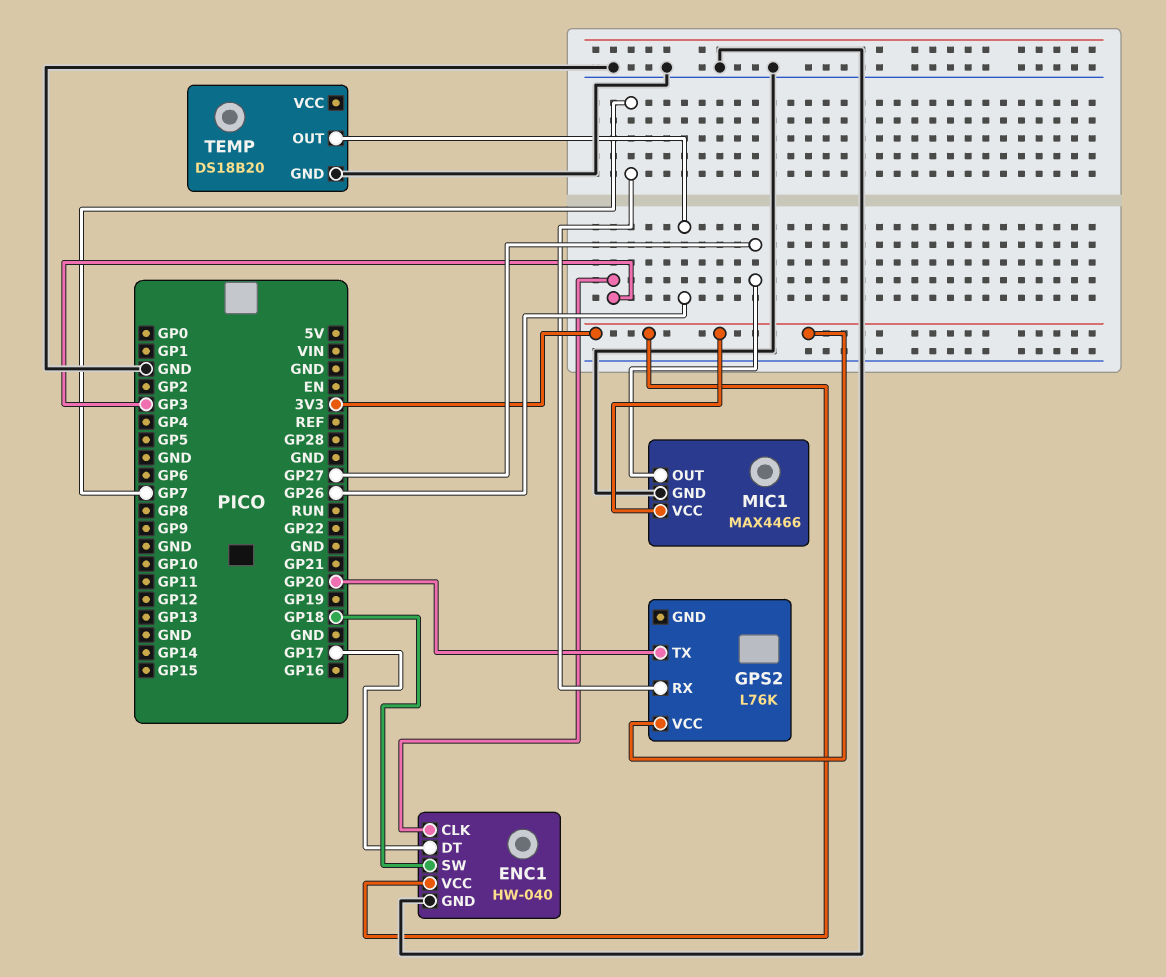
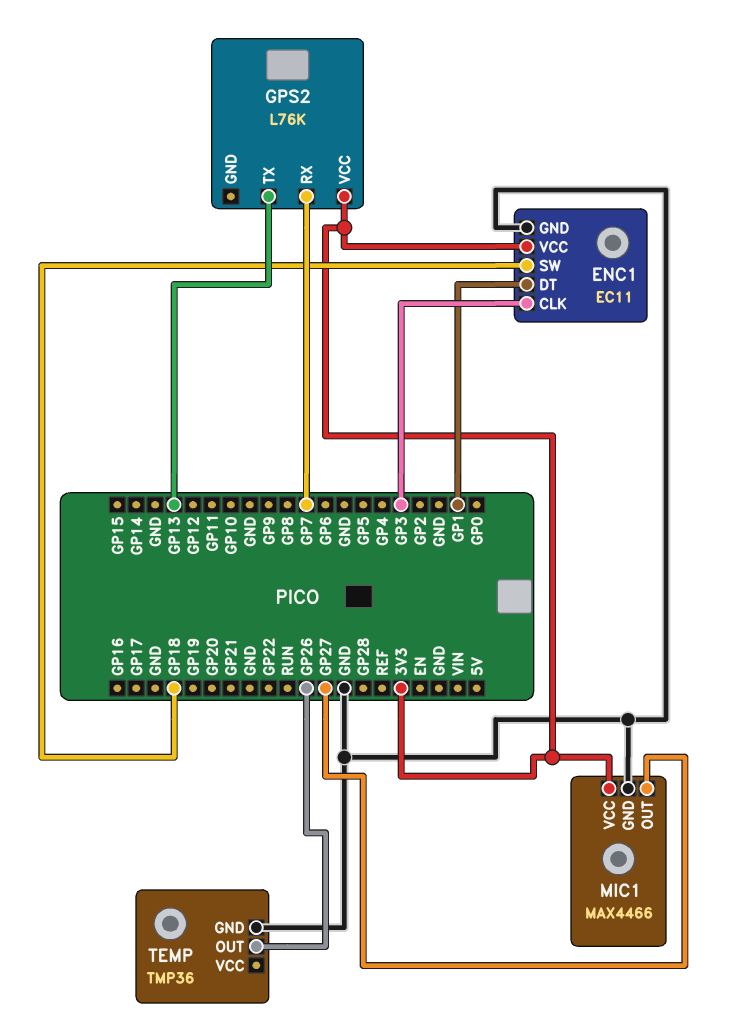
ENC1: HW-040 -> EC11
ENC1 pin DT: GP17 -> GP1
GPS2 pin TX: GP20 -> GP13
TEMP: DS18B20 -> TMP36

